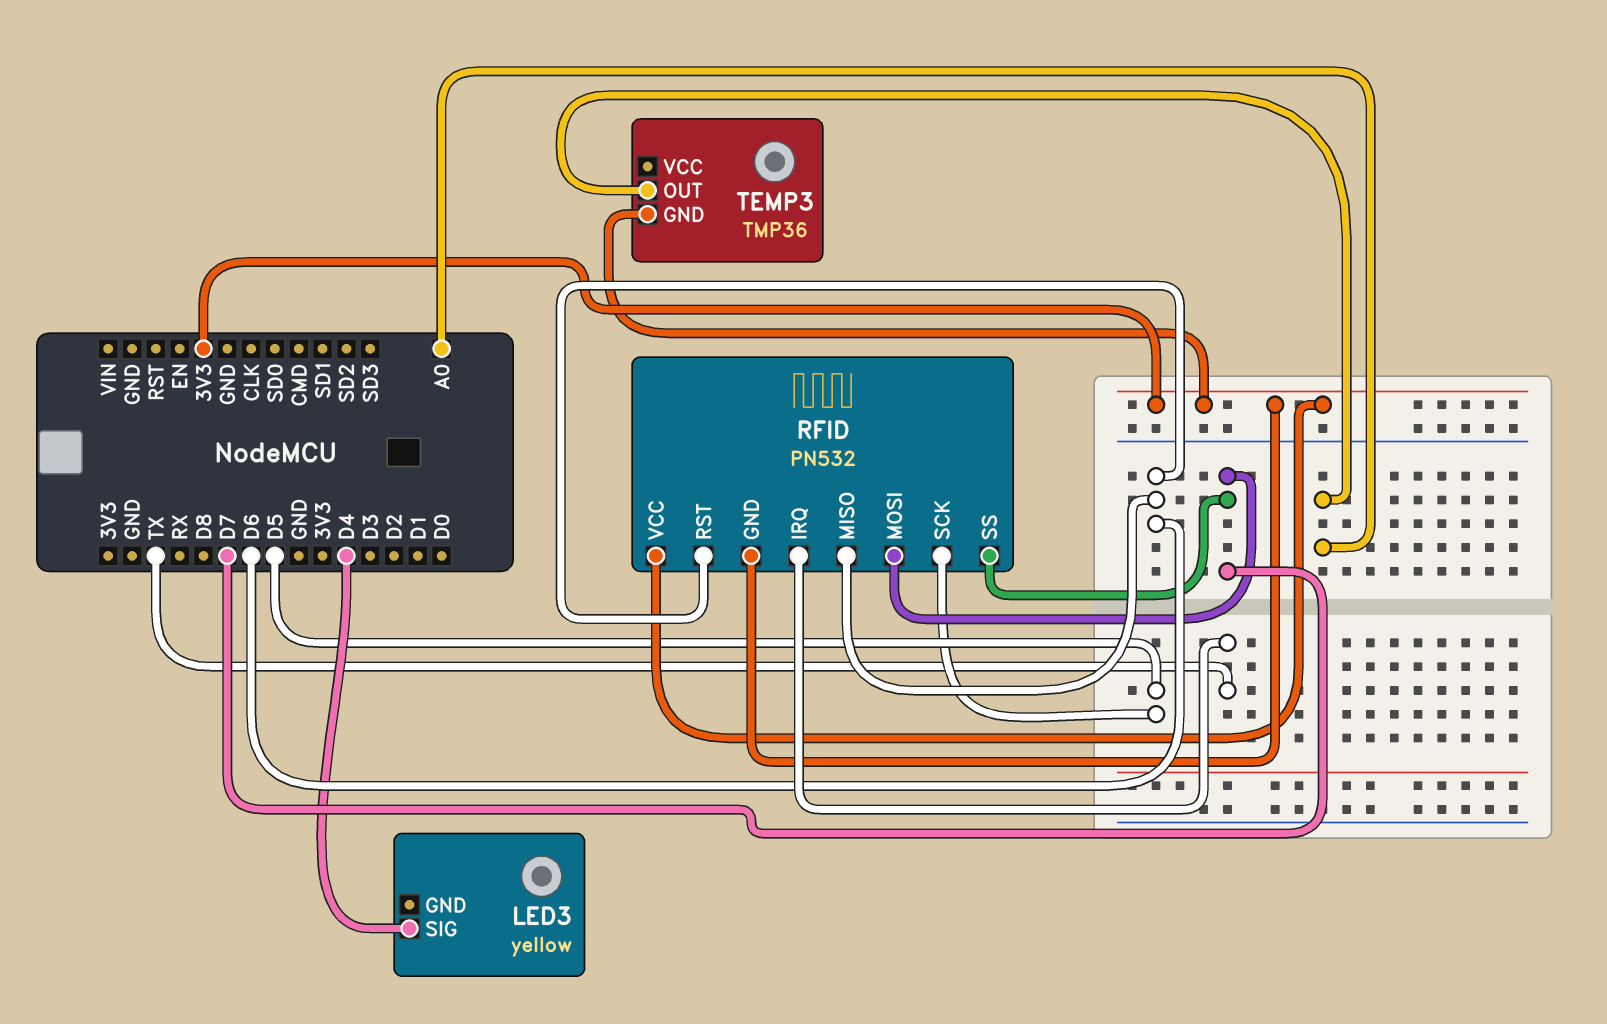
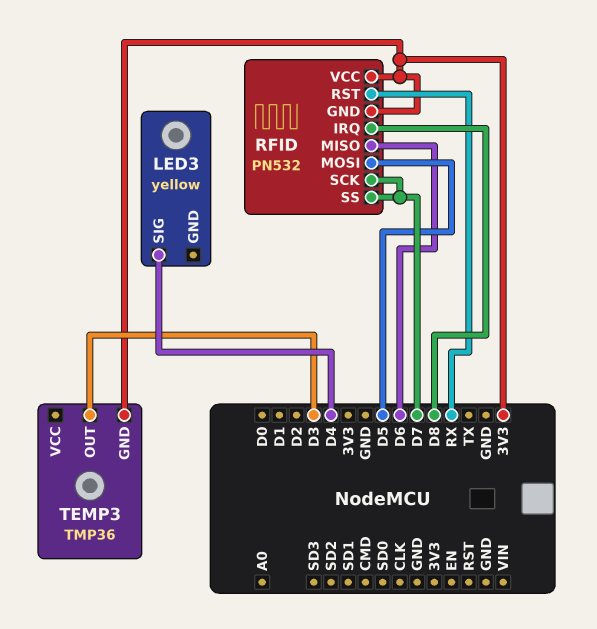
RFID pin IRQ: TX -> D8
RFID pin MOSI: D7 -> D5
RFID pin RST: D6 -> RX
RFID pin SCK: D5 -> D7
TEMP3 pin OUT: A0 -> D3

